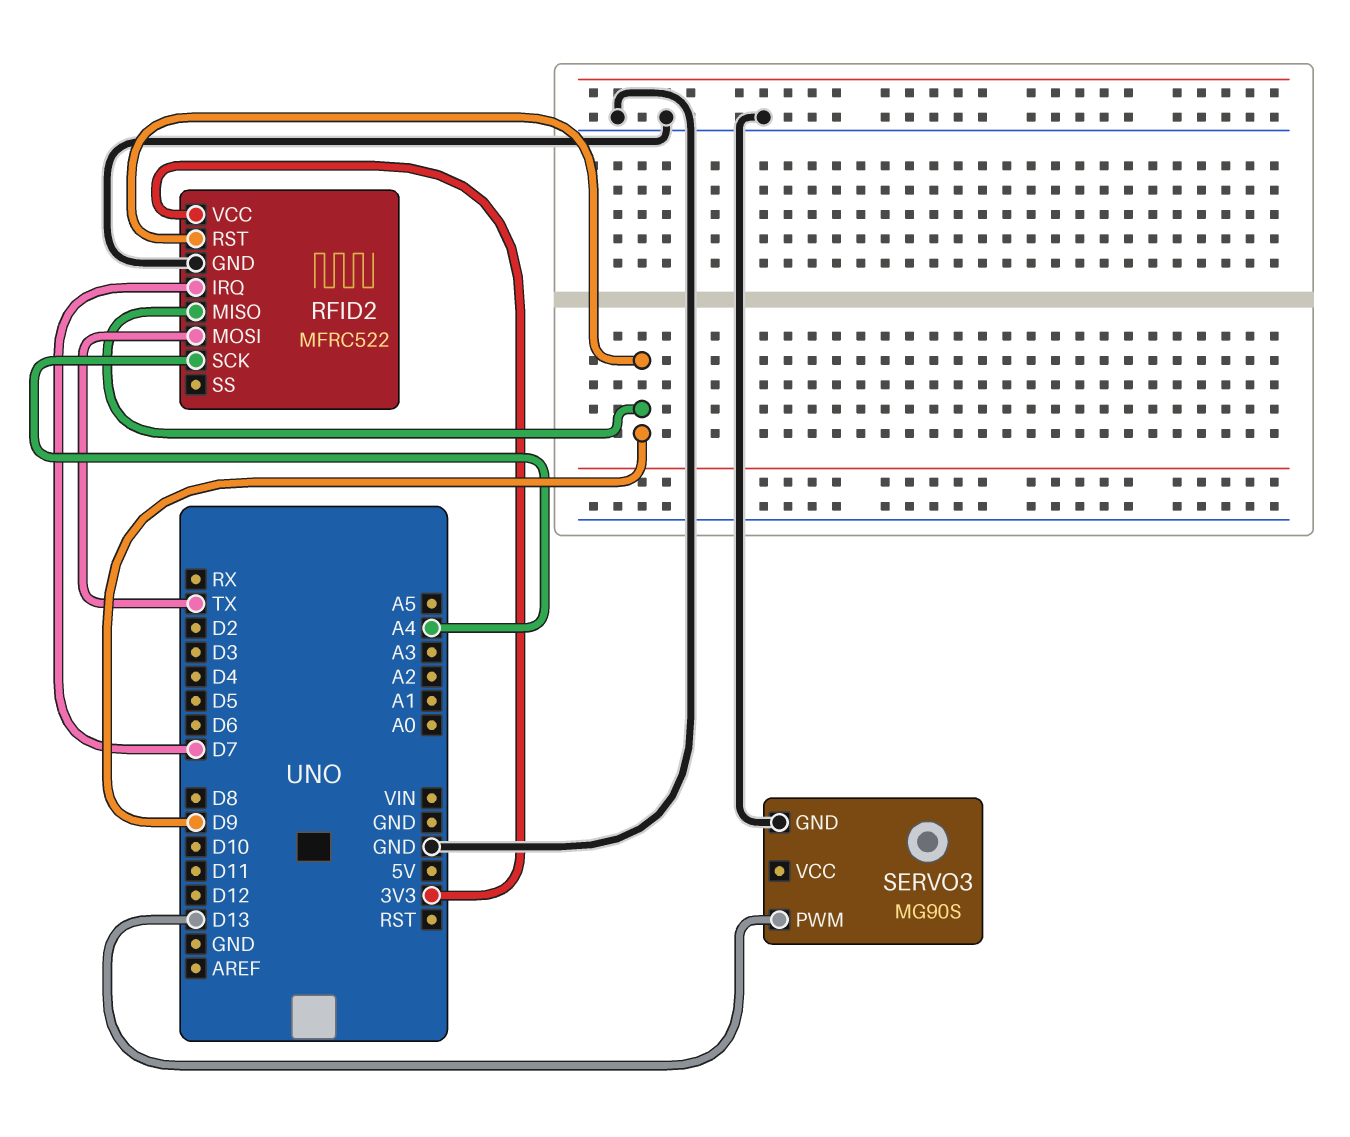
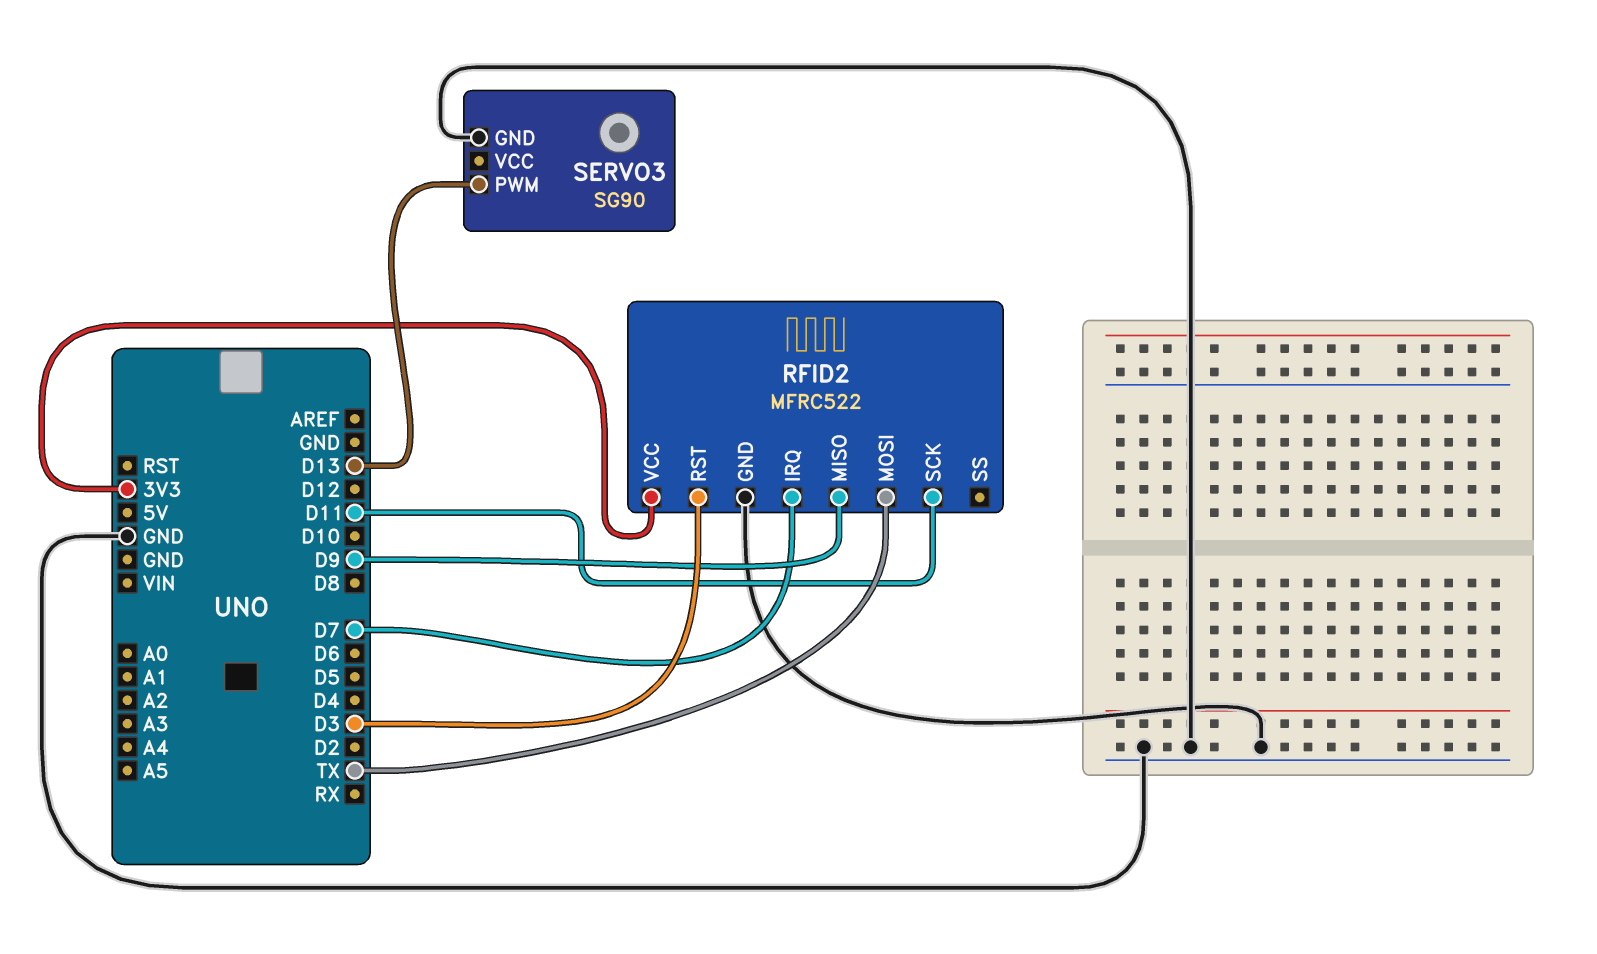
RFID2 pin RST: D9 -> D3
RFID2 pin SCK: A4 -> D11
SERVO3: MG90S -> SG90

